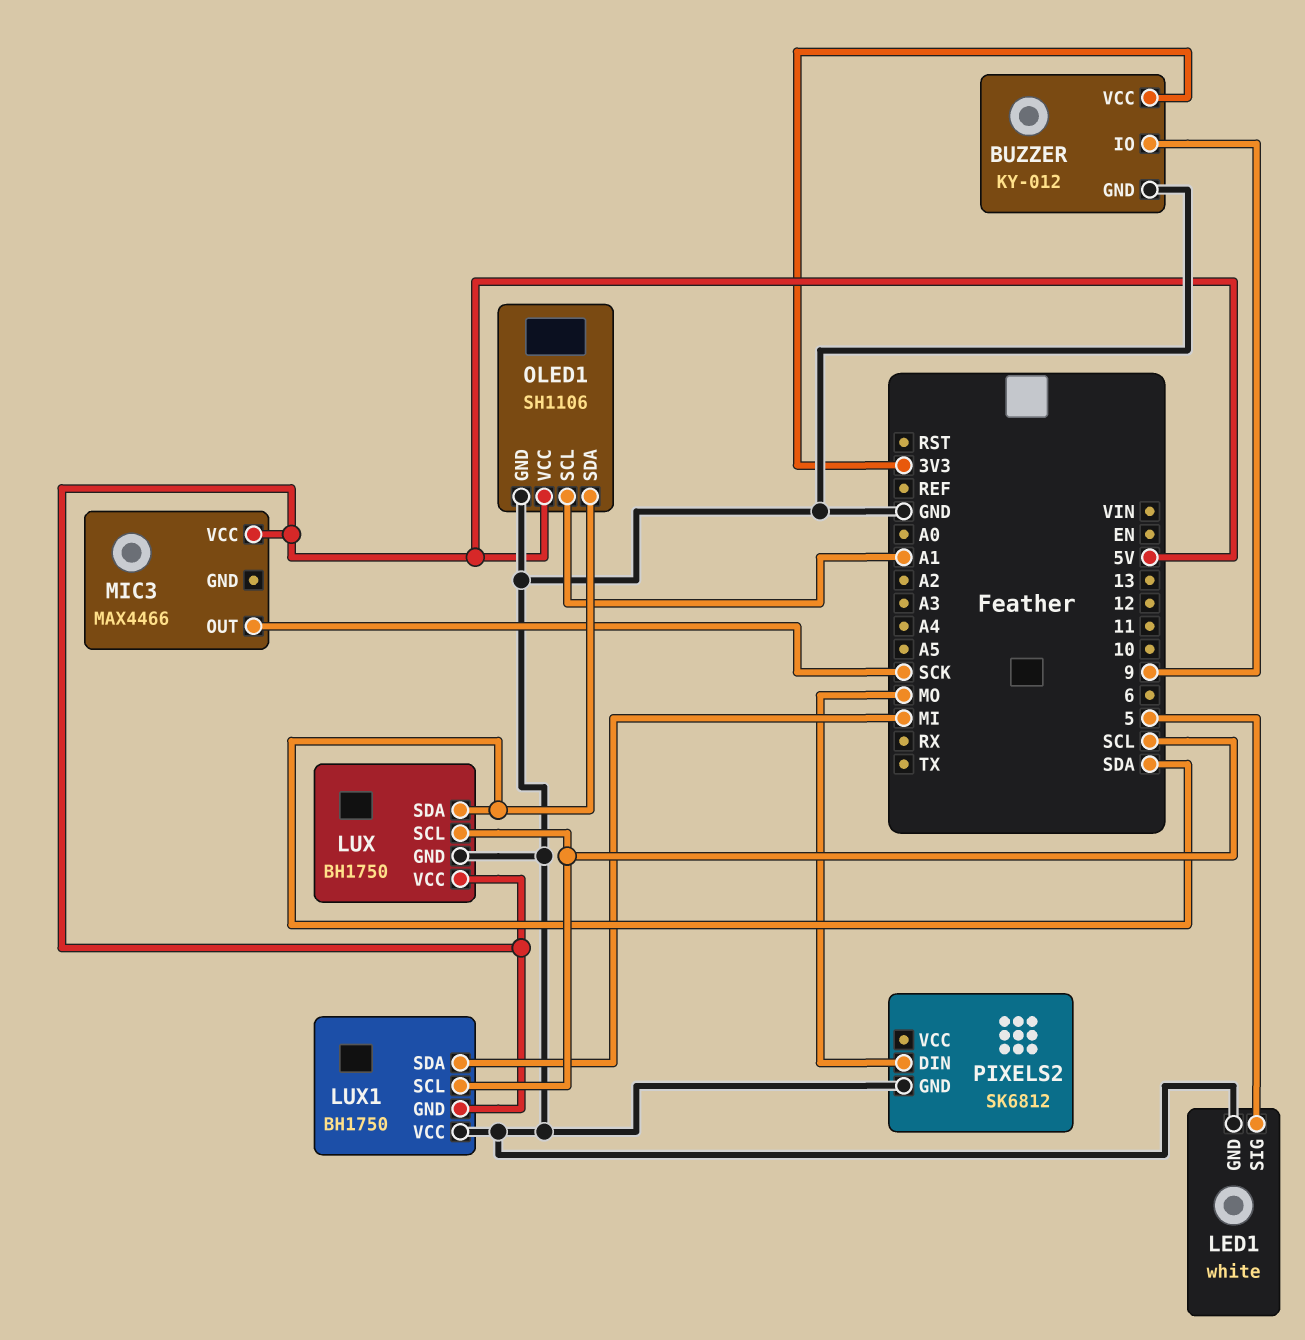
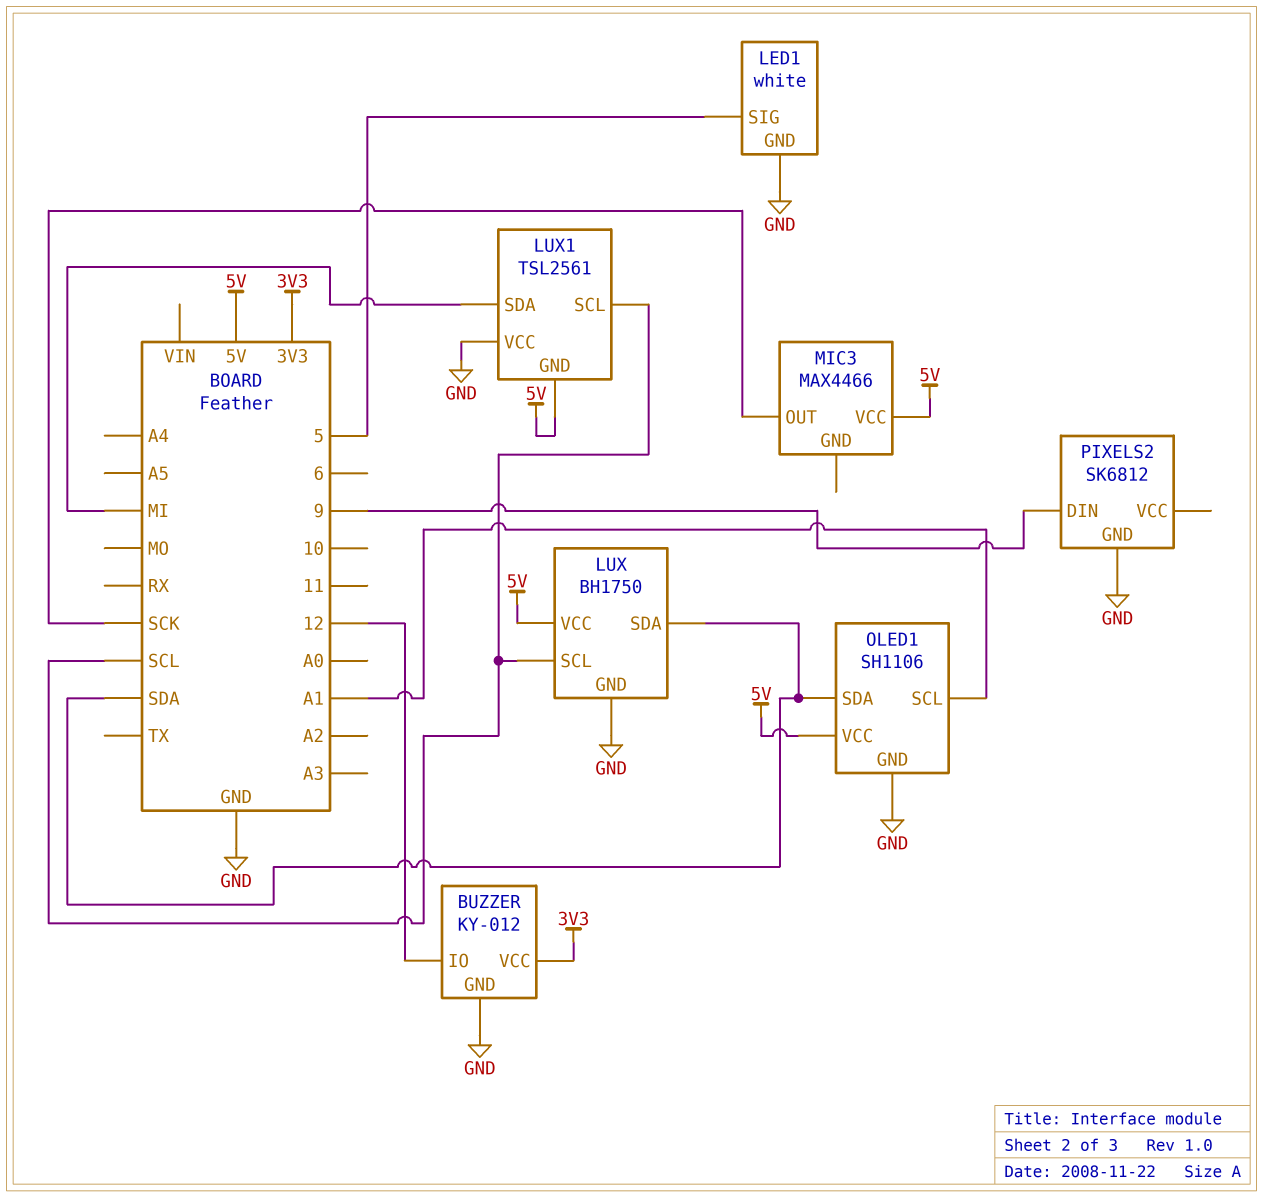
BUZZER pin IO: 9 -> 12
LUX1: BH1750 -> TSL2561
PIXELS2 pin DIN: MO -> 9

